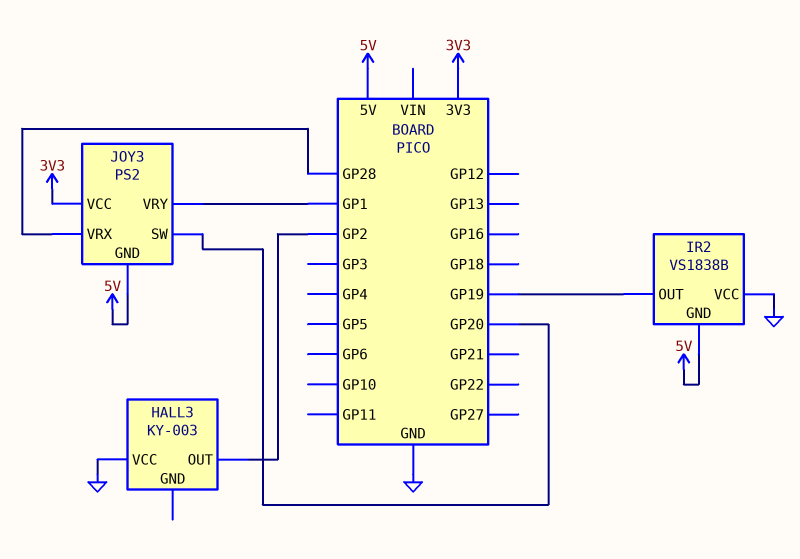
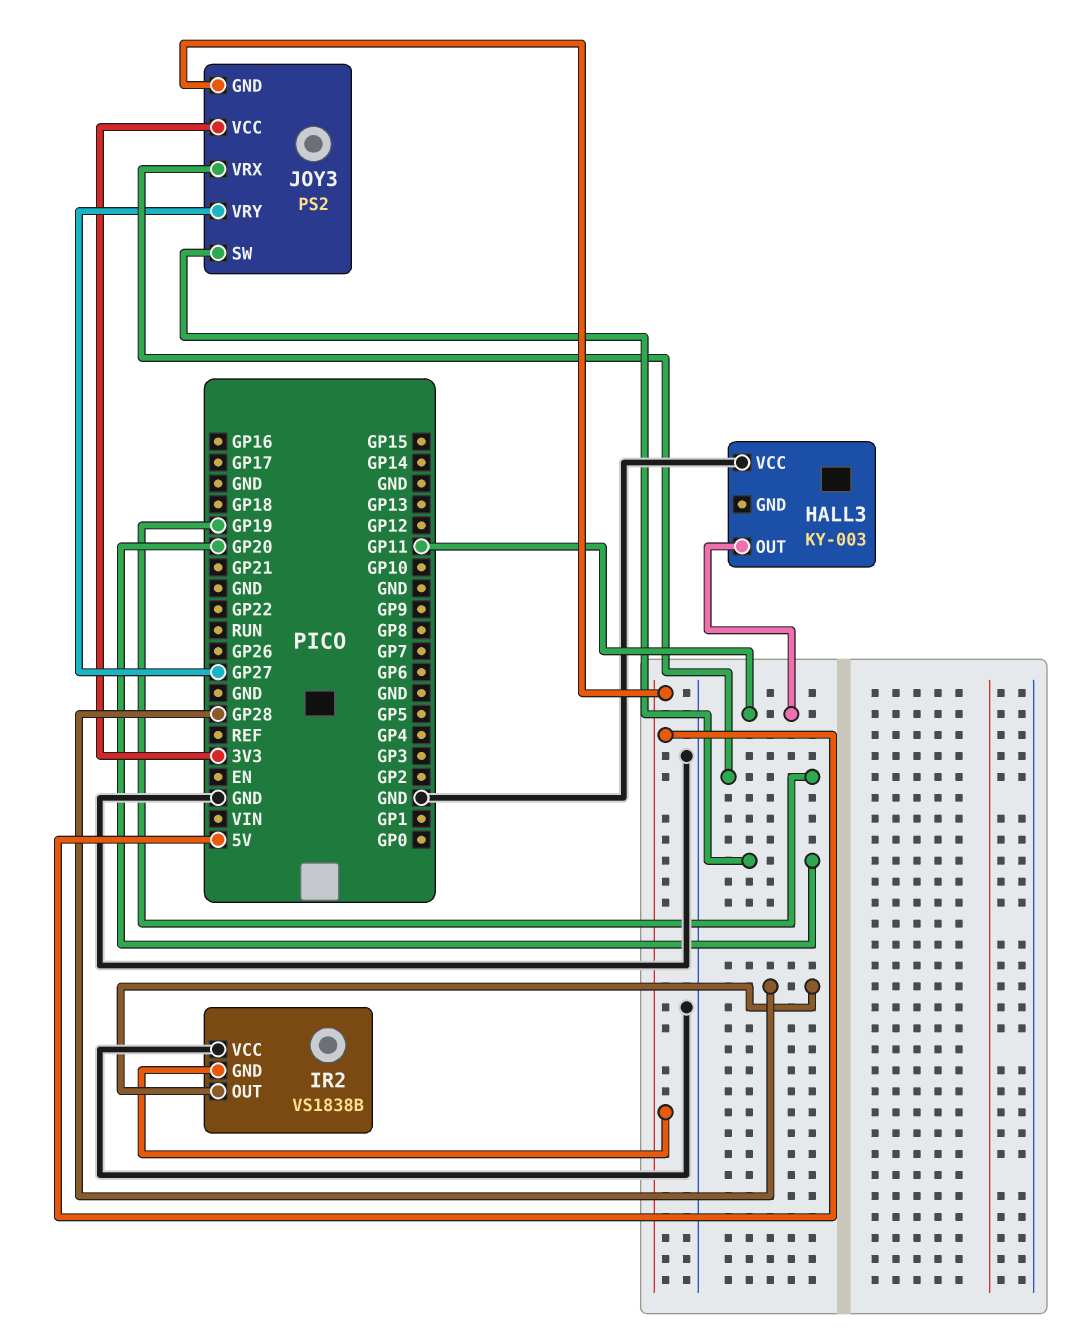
HALL3 pin OUT: GP2 -> GP11
IR2 pin OUT: GP19 -> GP28
JOY3 pin VRX: GP28 -> GP19
JOY3 pin VRY: GP1 -> GP27

